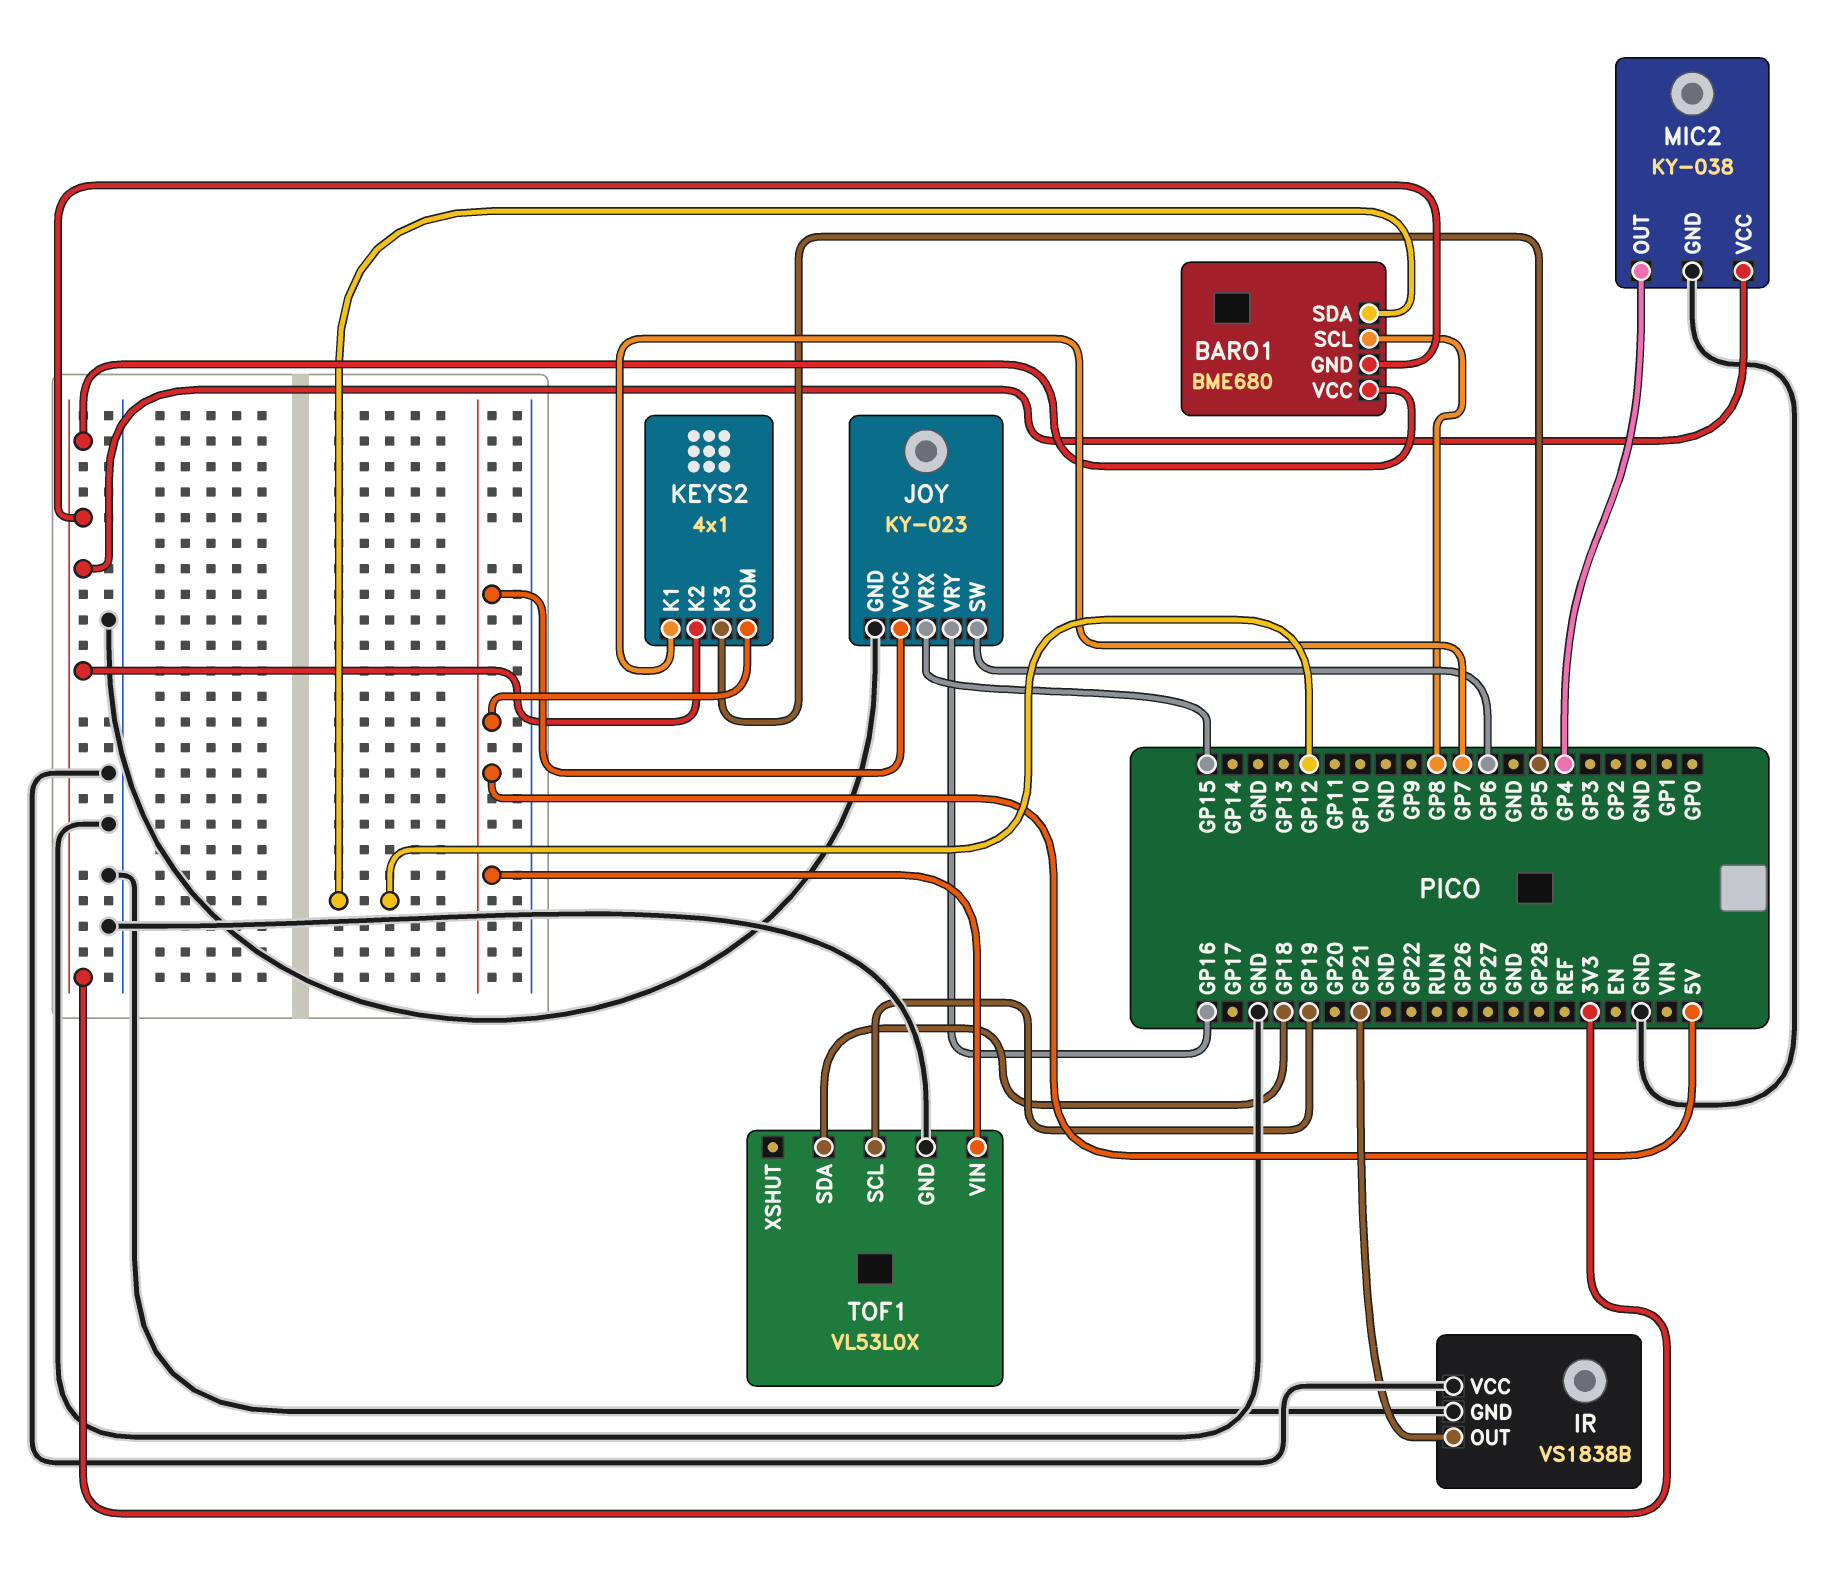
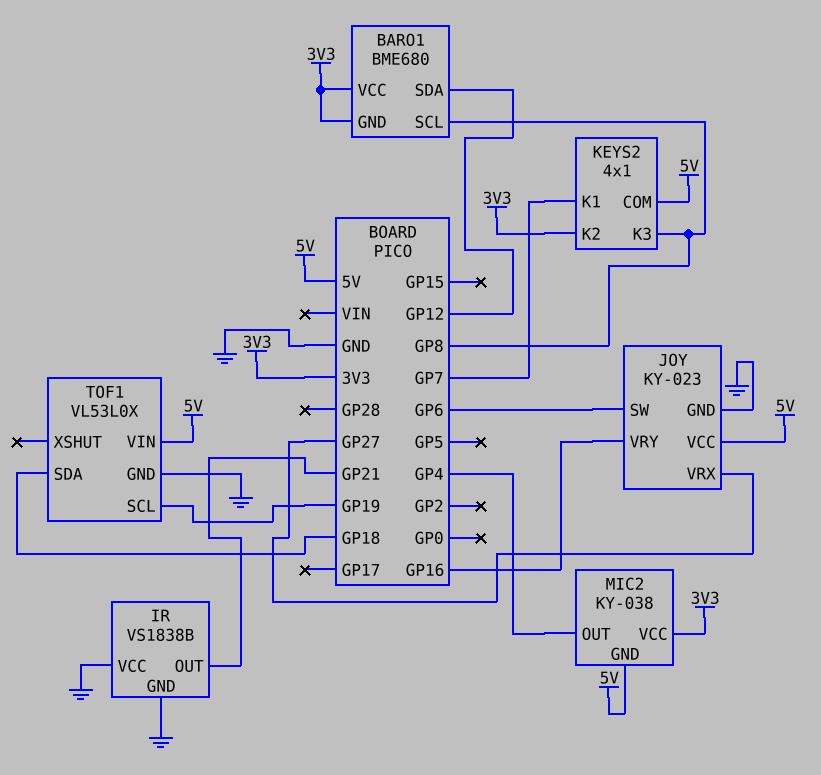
JOY pin VRX: GP15 -> GP27
KEYS2 pin K3: GP5 -> GP8
MIC2 pin GND: GND -> 5V

